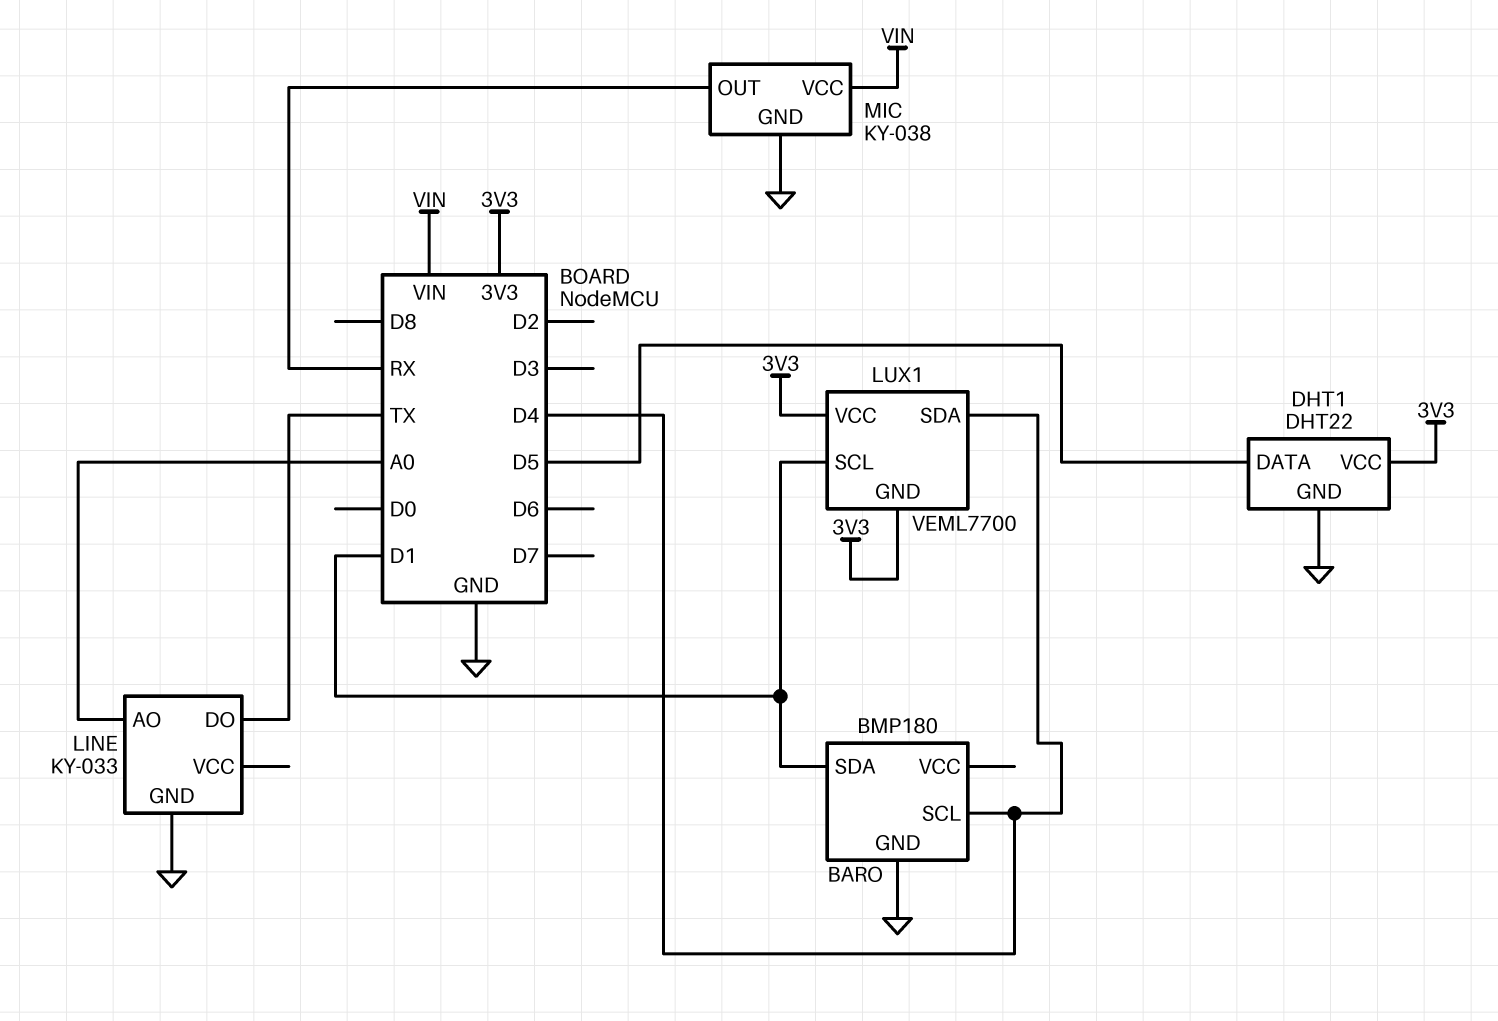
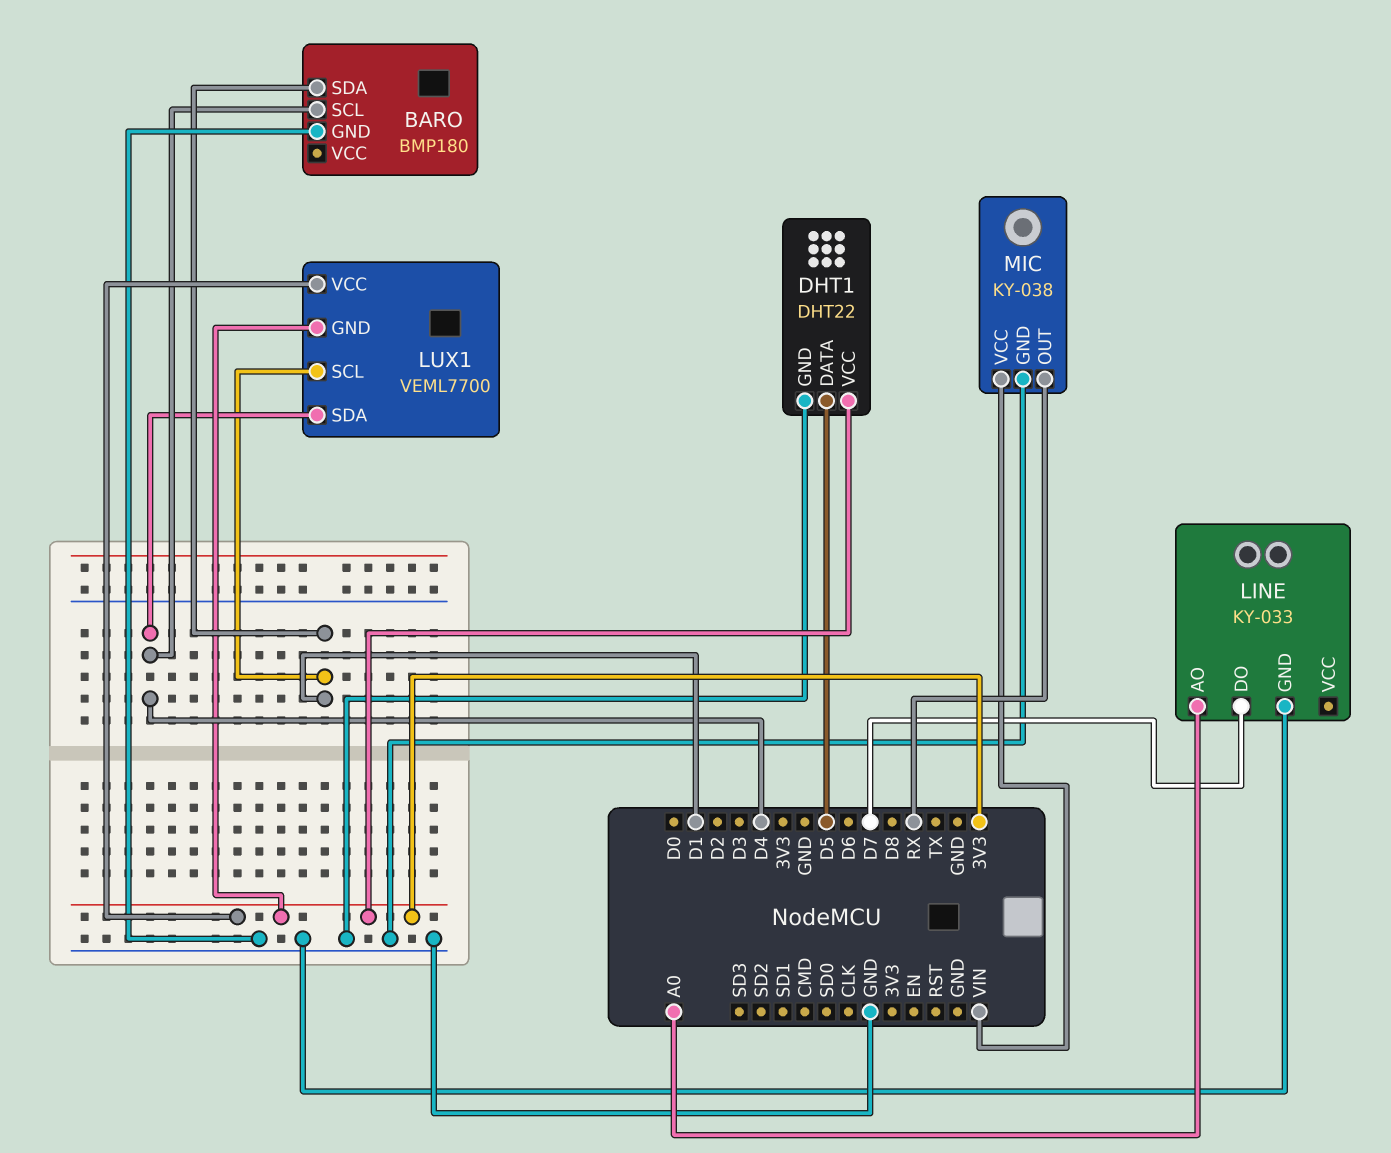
LINE pin DO: TX -> D7

